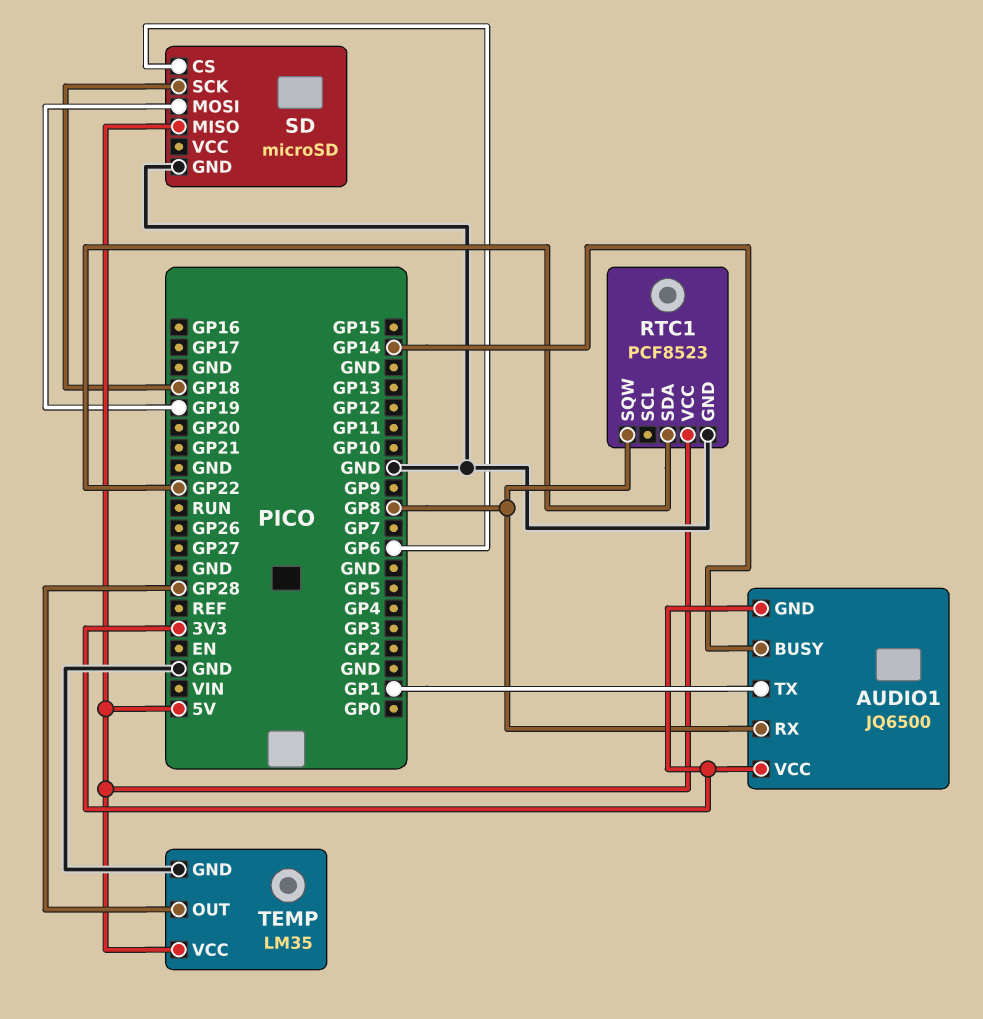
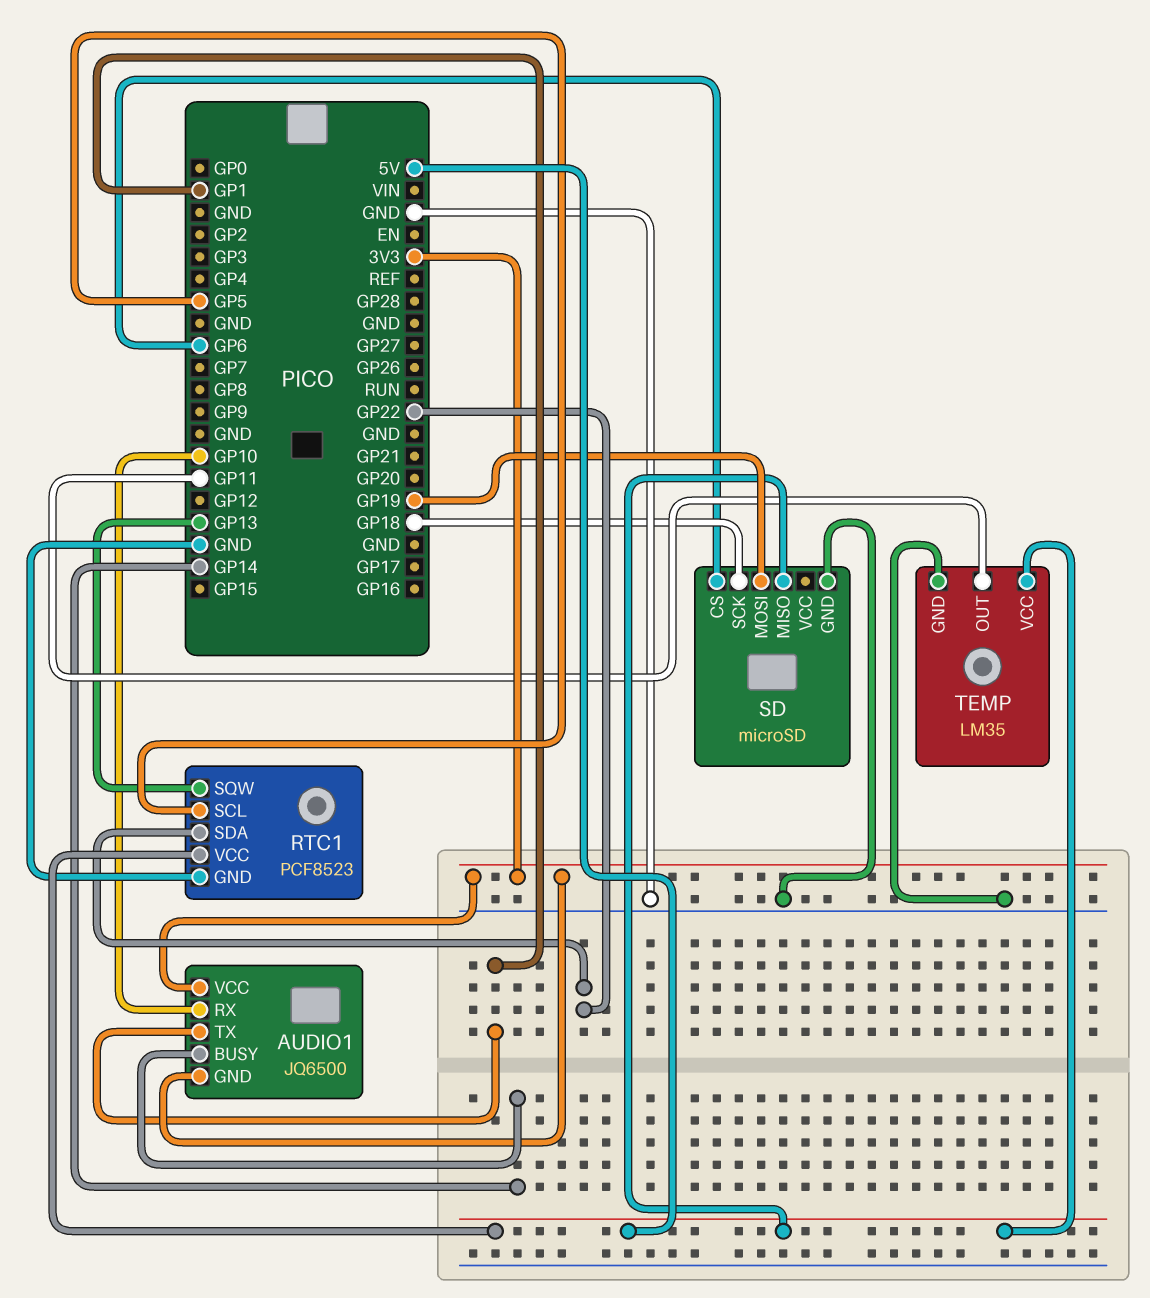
AUDIO1 pin RX: GP8 -> GP10
RTC1 pin SCL: none -> GP5
RTC1 pin SQW: GP8 -> GP13
TEMP pin OUT: GP28 -> GP11

